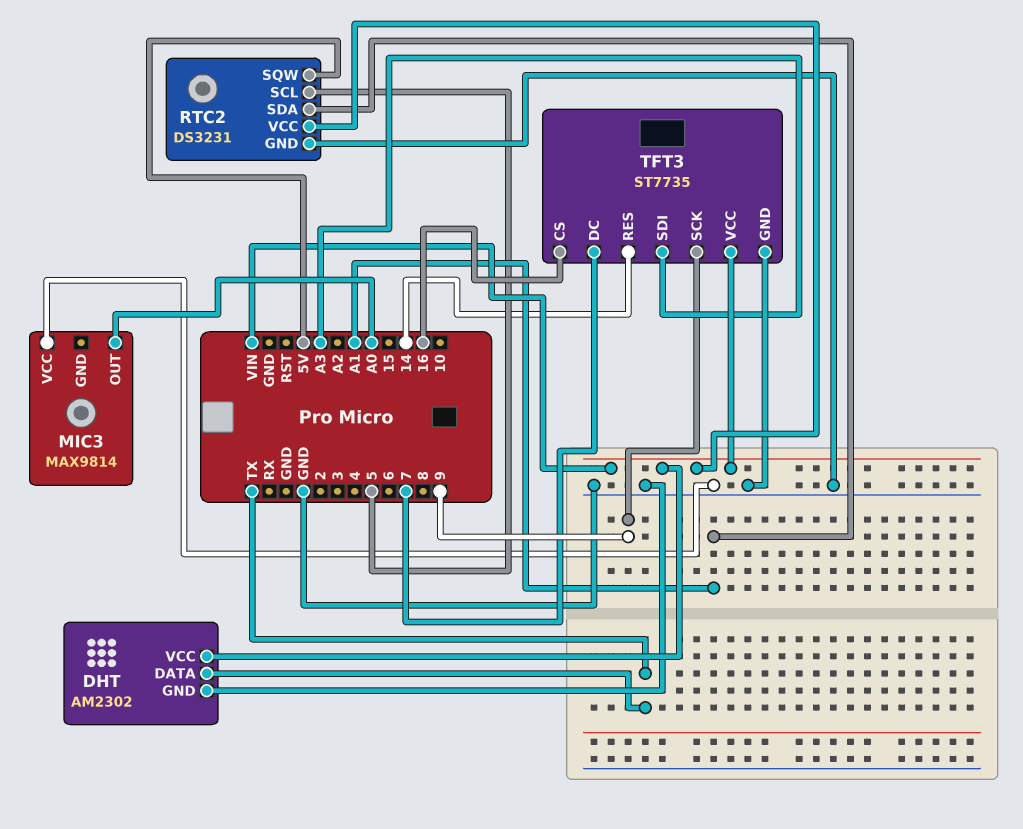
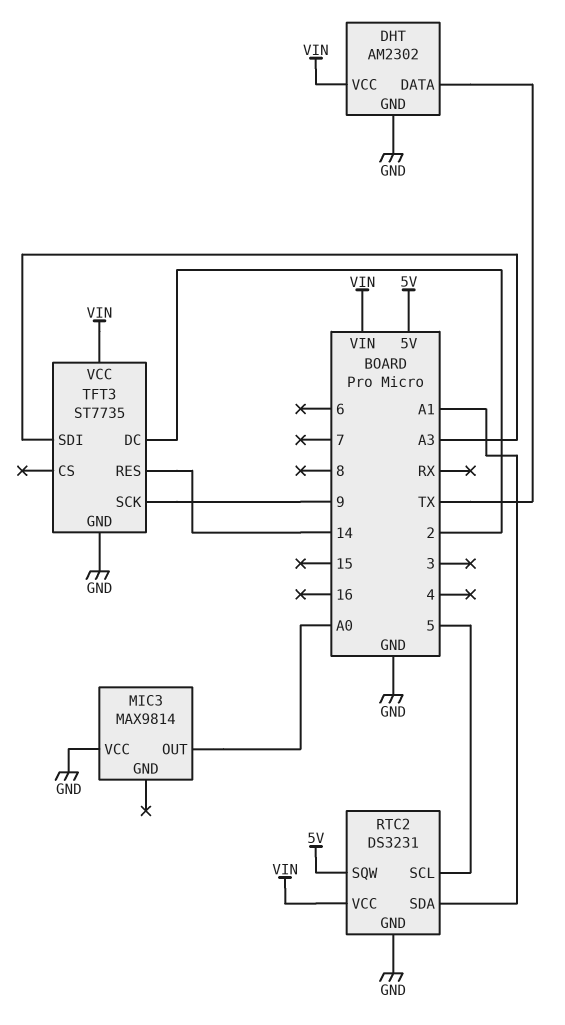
TFT3 pin CS: 16 -> none
TFT3 pin DC: 7 -> 2

